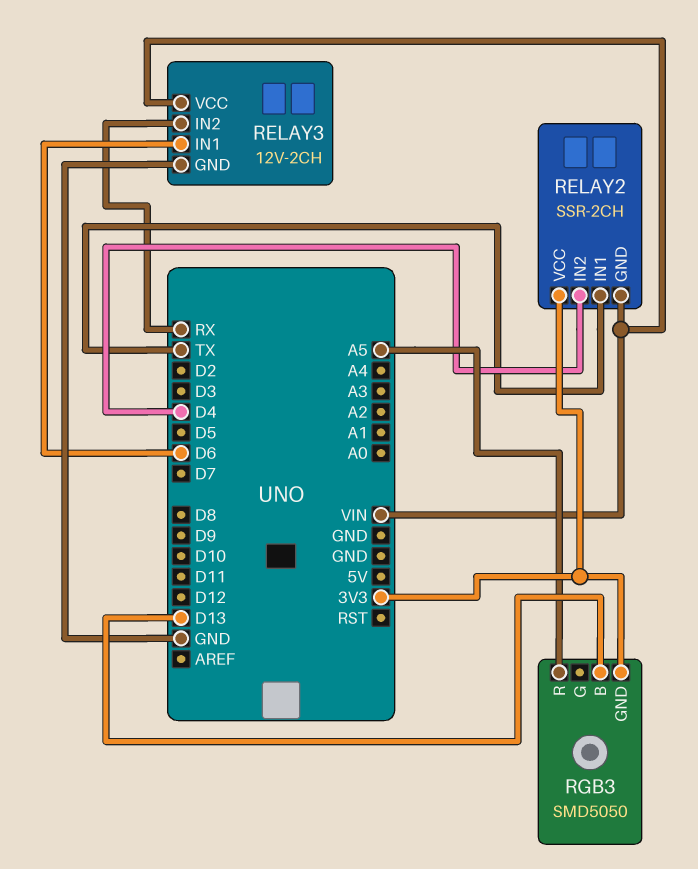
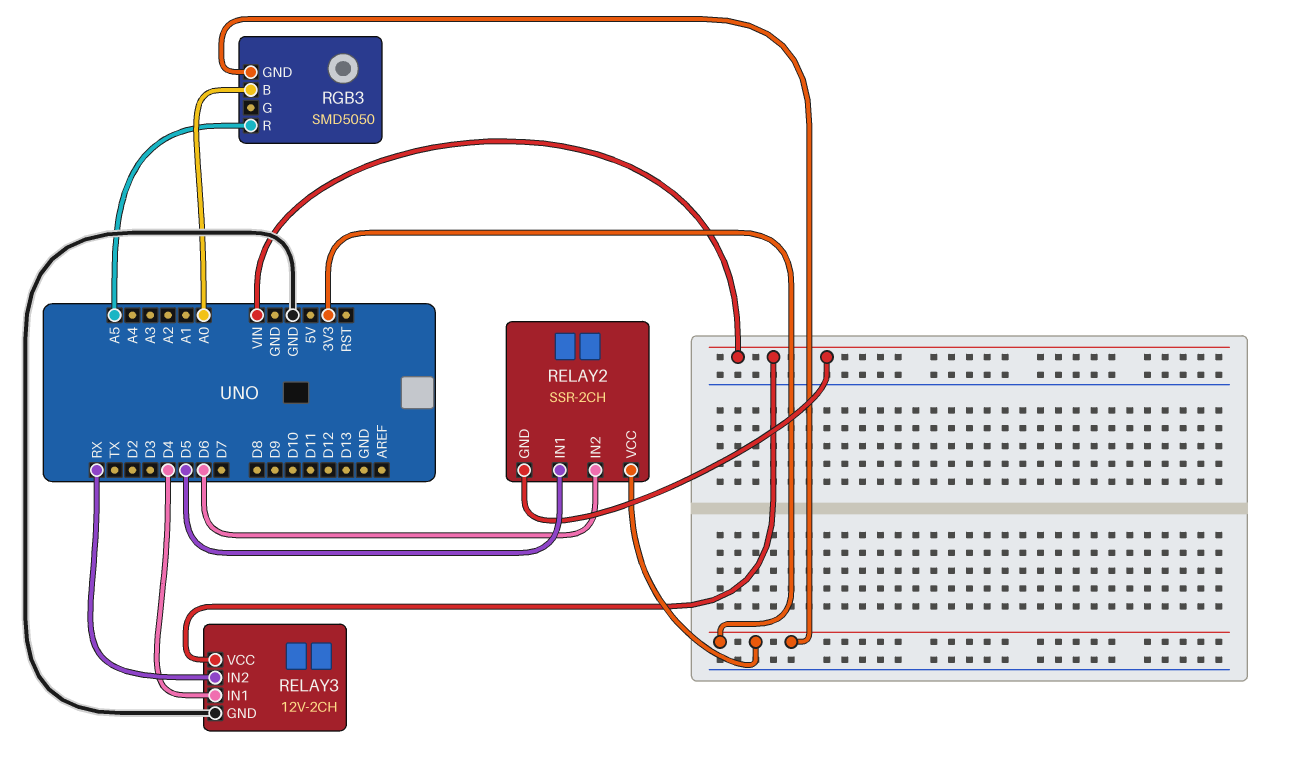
RELAY2 pin IN1: TX -> D5
RELAY2 pin IN2: D4 -> D6
RELAY3 pin IN1: D6 -> D4
RGB3 pin B: D13 -> A0

